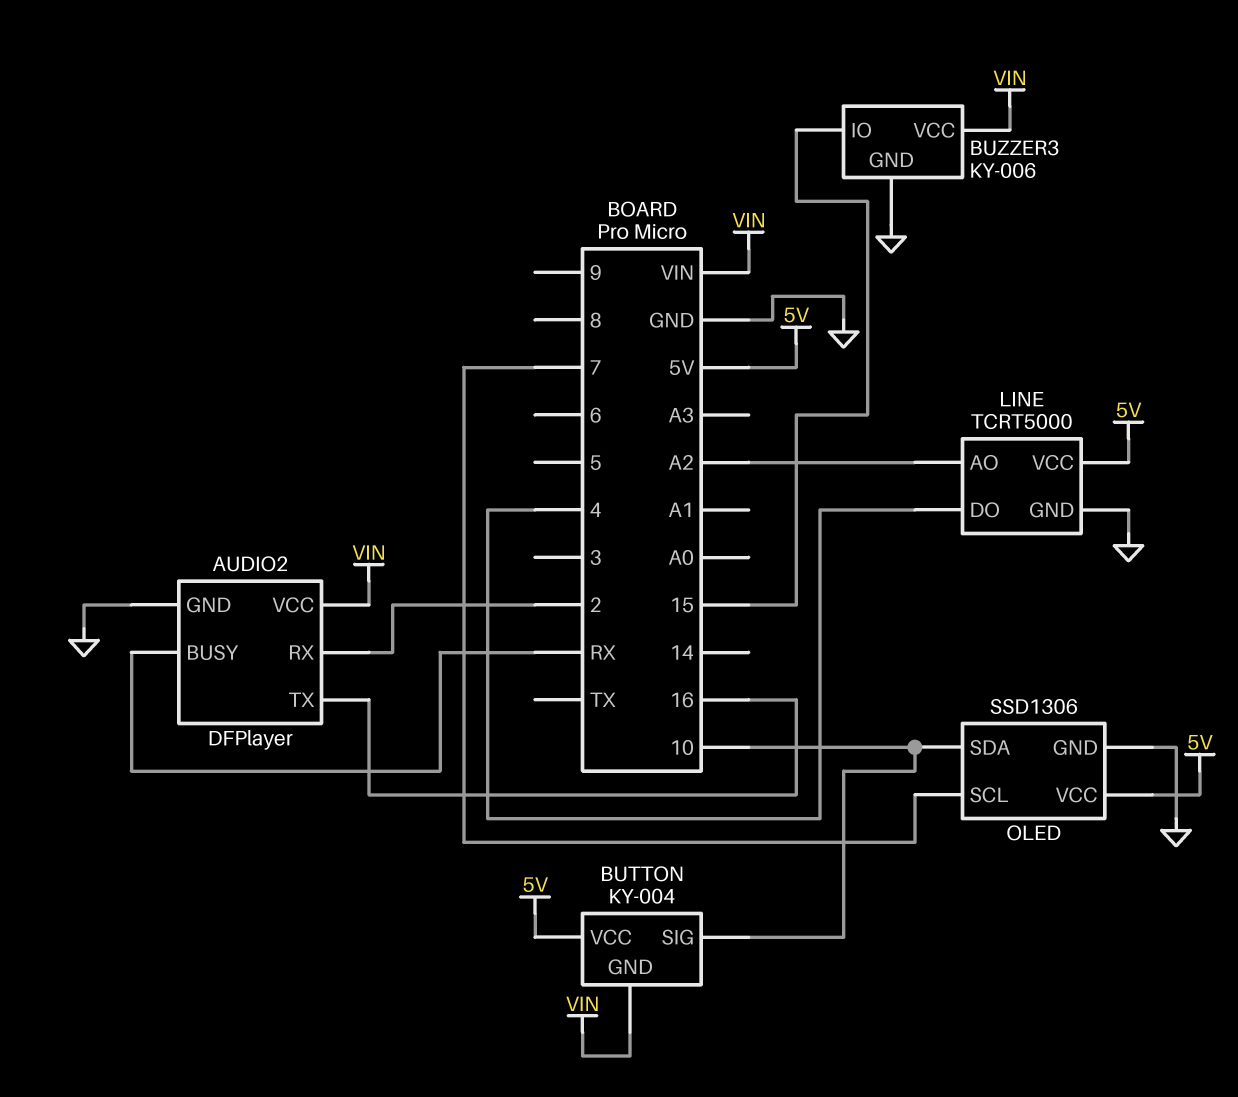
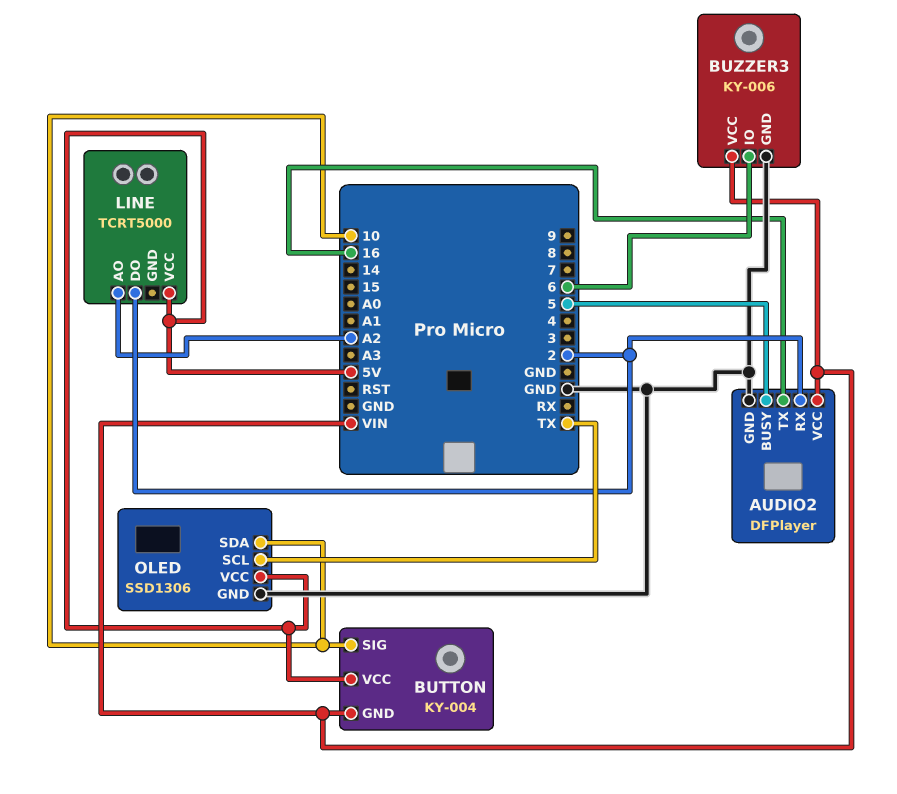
AUDIO2 pin BUSY: RX -> 5
BUZZER3 pin IO: 15 -> 6
LINE pin DO: 4 -> 2
LINE pin GND: GND -> none
OLED pin SCL: 7 -> TX

